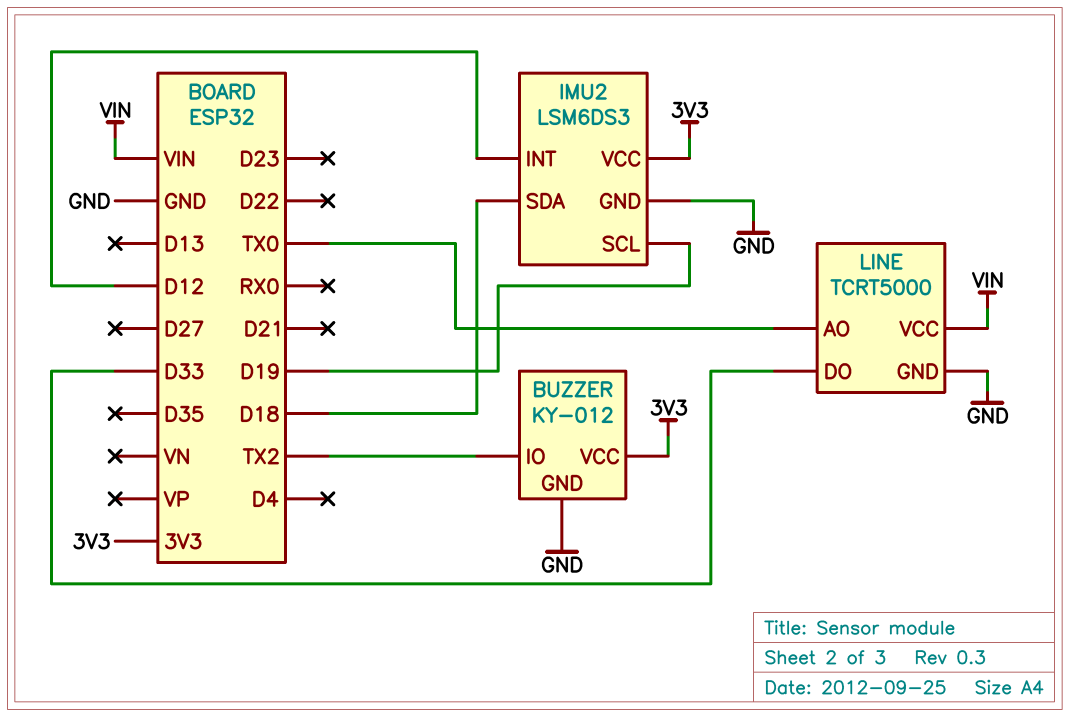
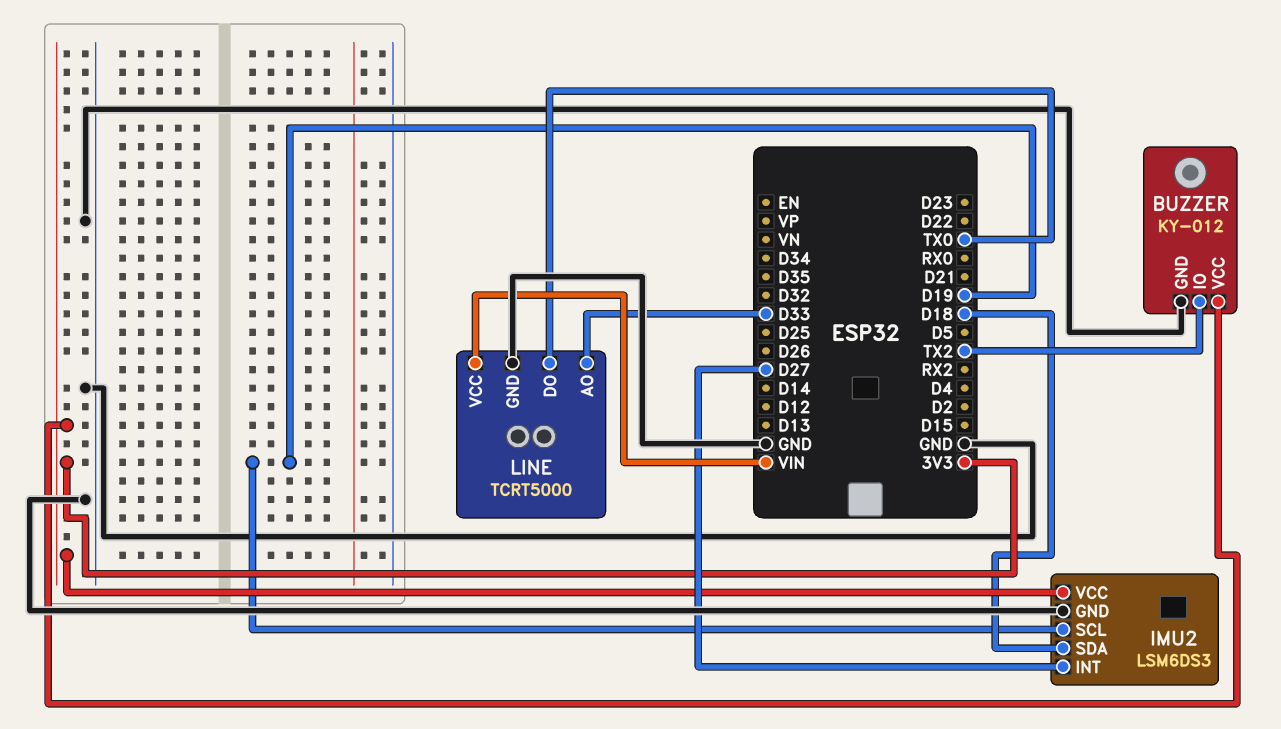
IMU2 pin INT: D12 -> D27
LINE pin AO: TX0 -> D33
LINE pin DO: D33 -> TX0

